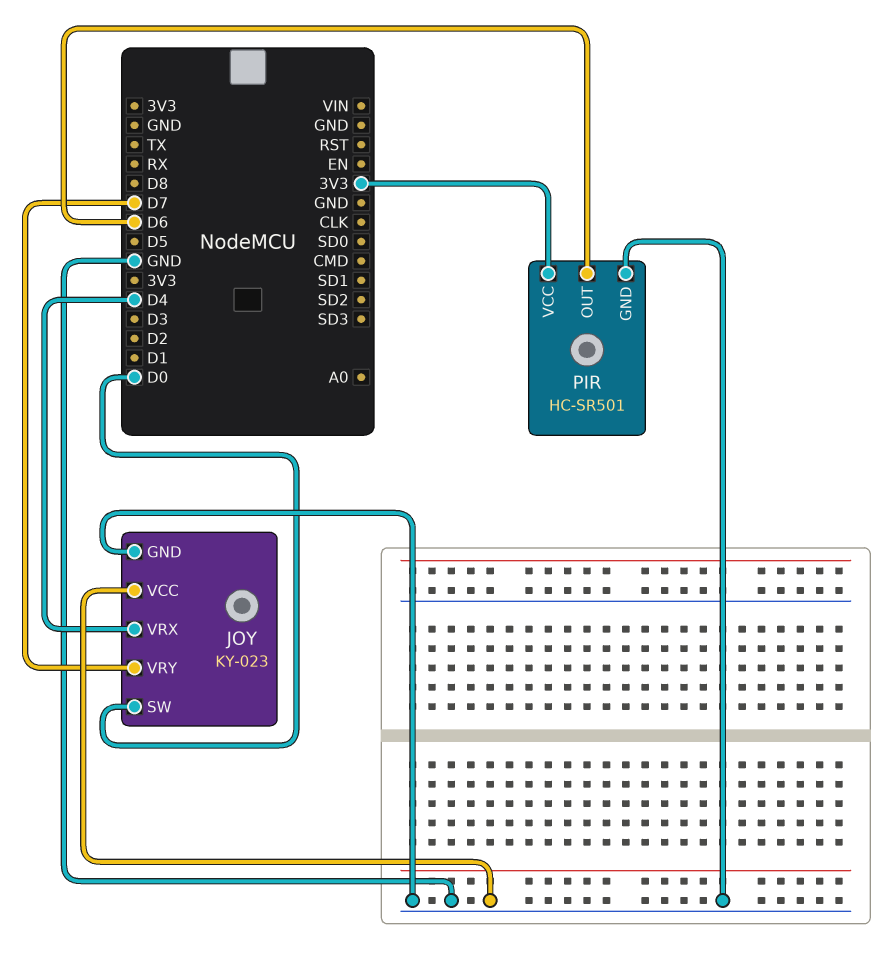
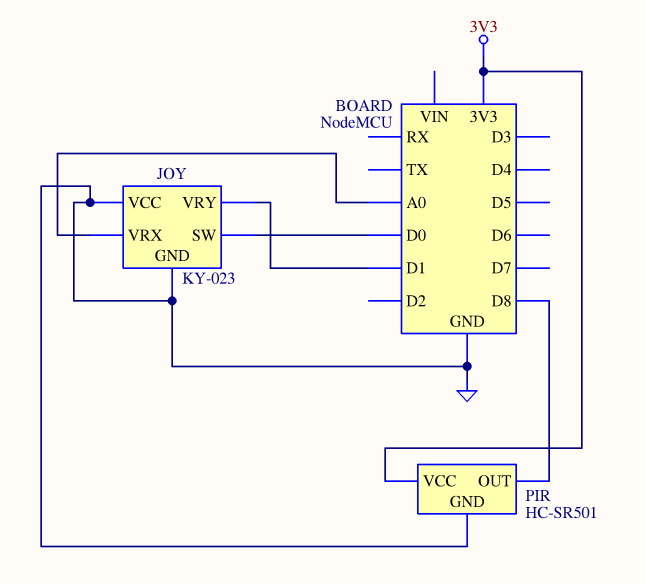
JOY pin VRX: D4 -> A0
JOY pin VRY: D7 -> D1
PIR pin OUT: D6 -> D8

